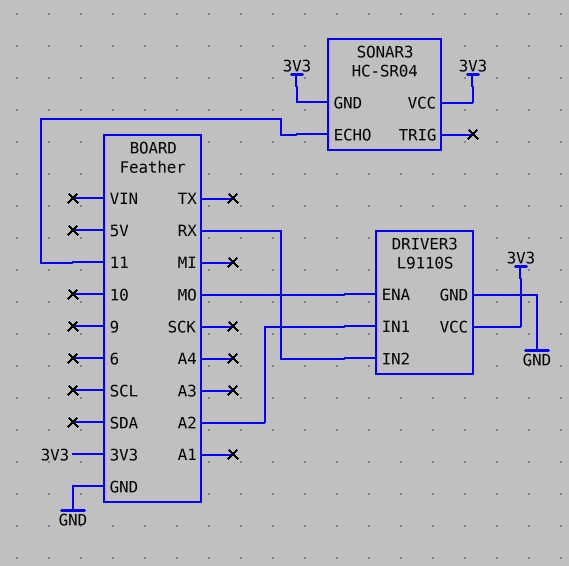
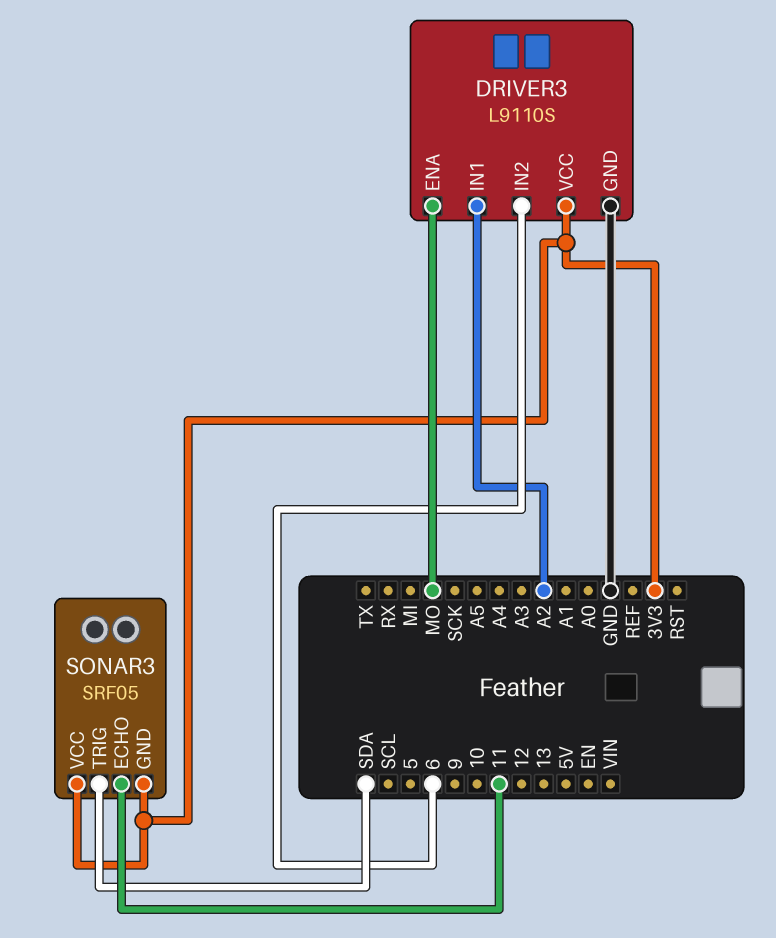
DRIVER3 pin IN2: RX -> 6
SONAR3: HC-SR04 -> SRF05
SONAR3 pin TRIG: none -> SDA

